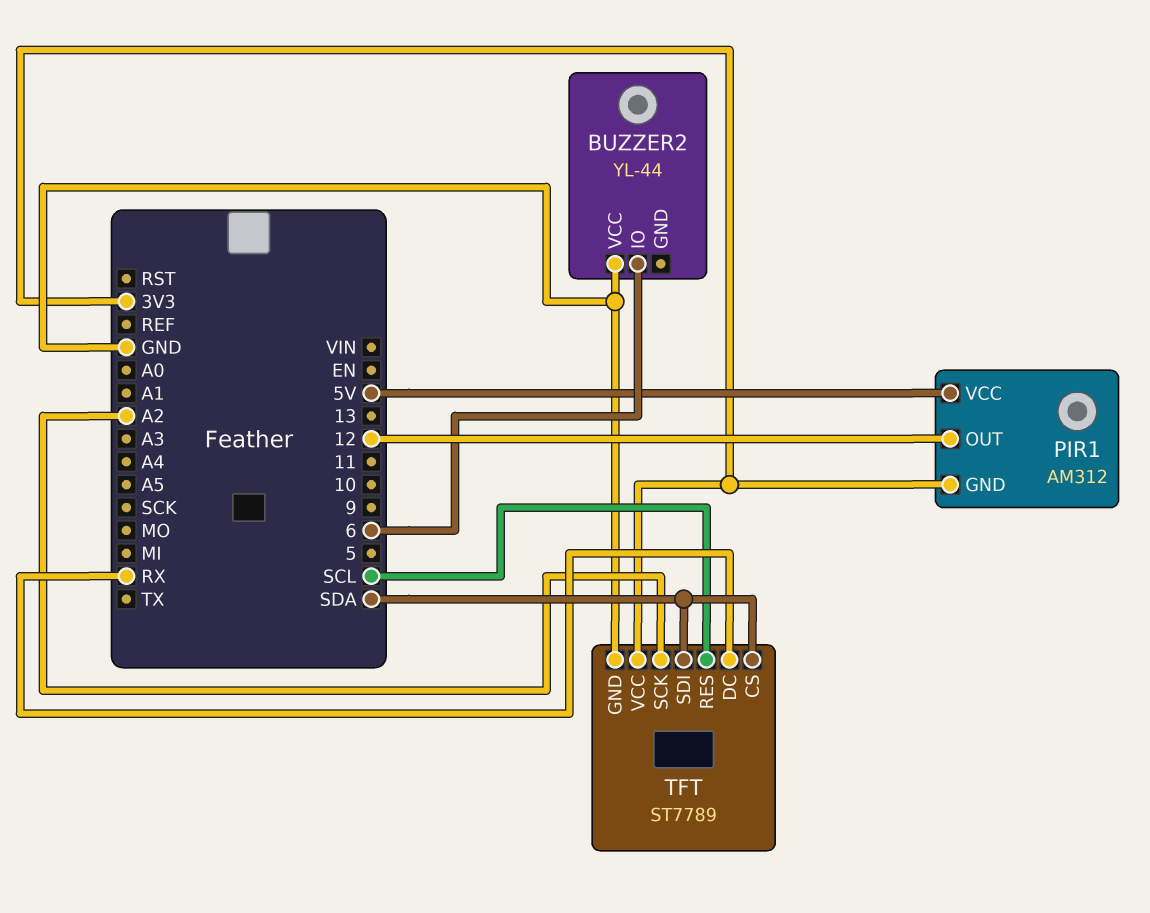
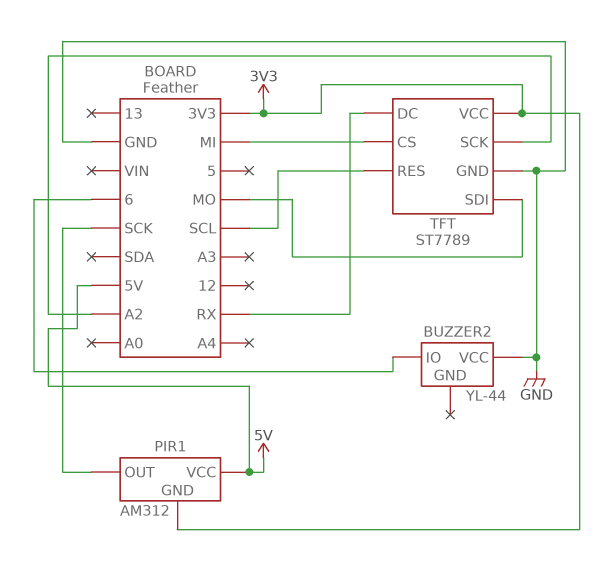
PIR1 pin OUT: 12 -> SCK
TFT pin CS: SDA -> MI
TFT pin SDI: SDA -> MO

